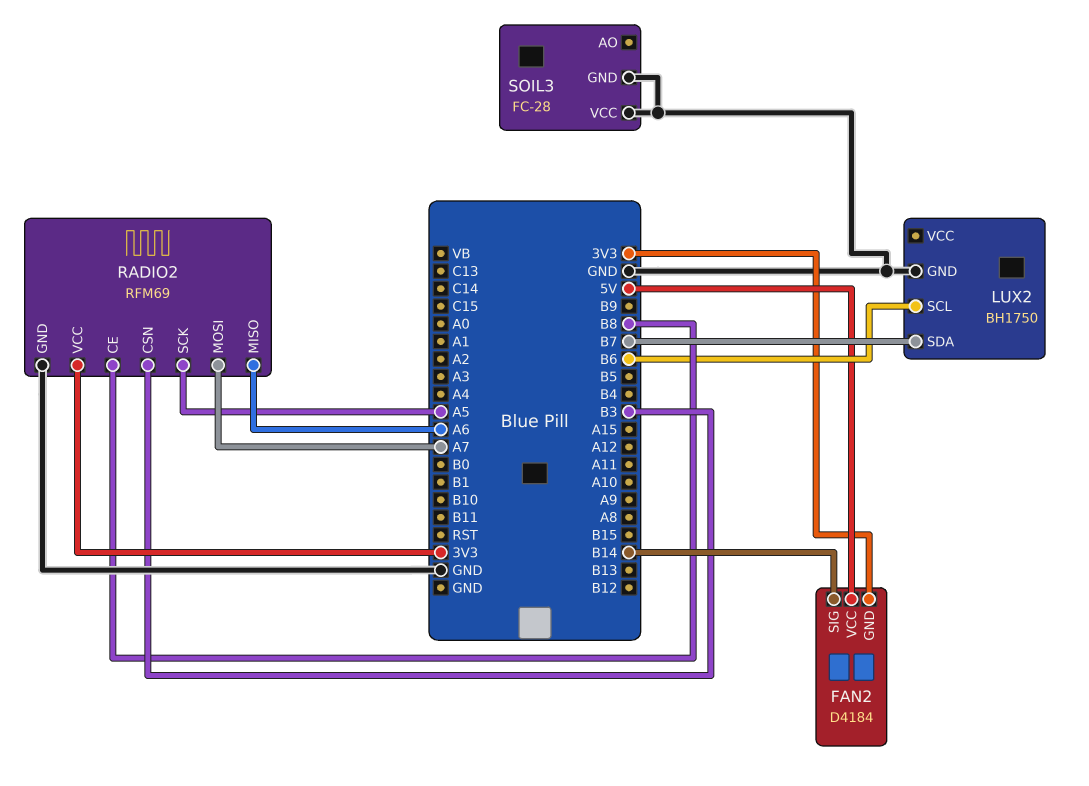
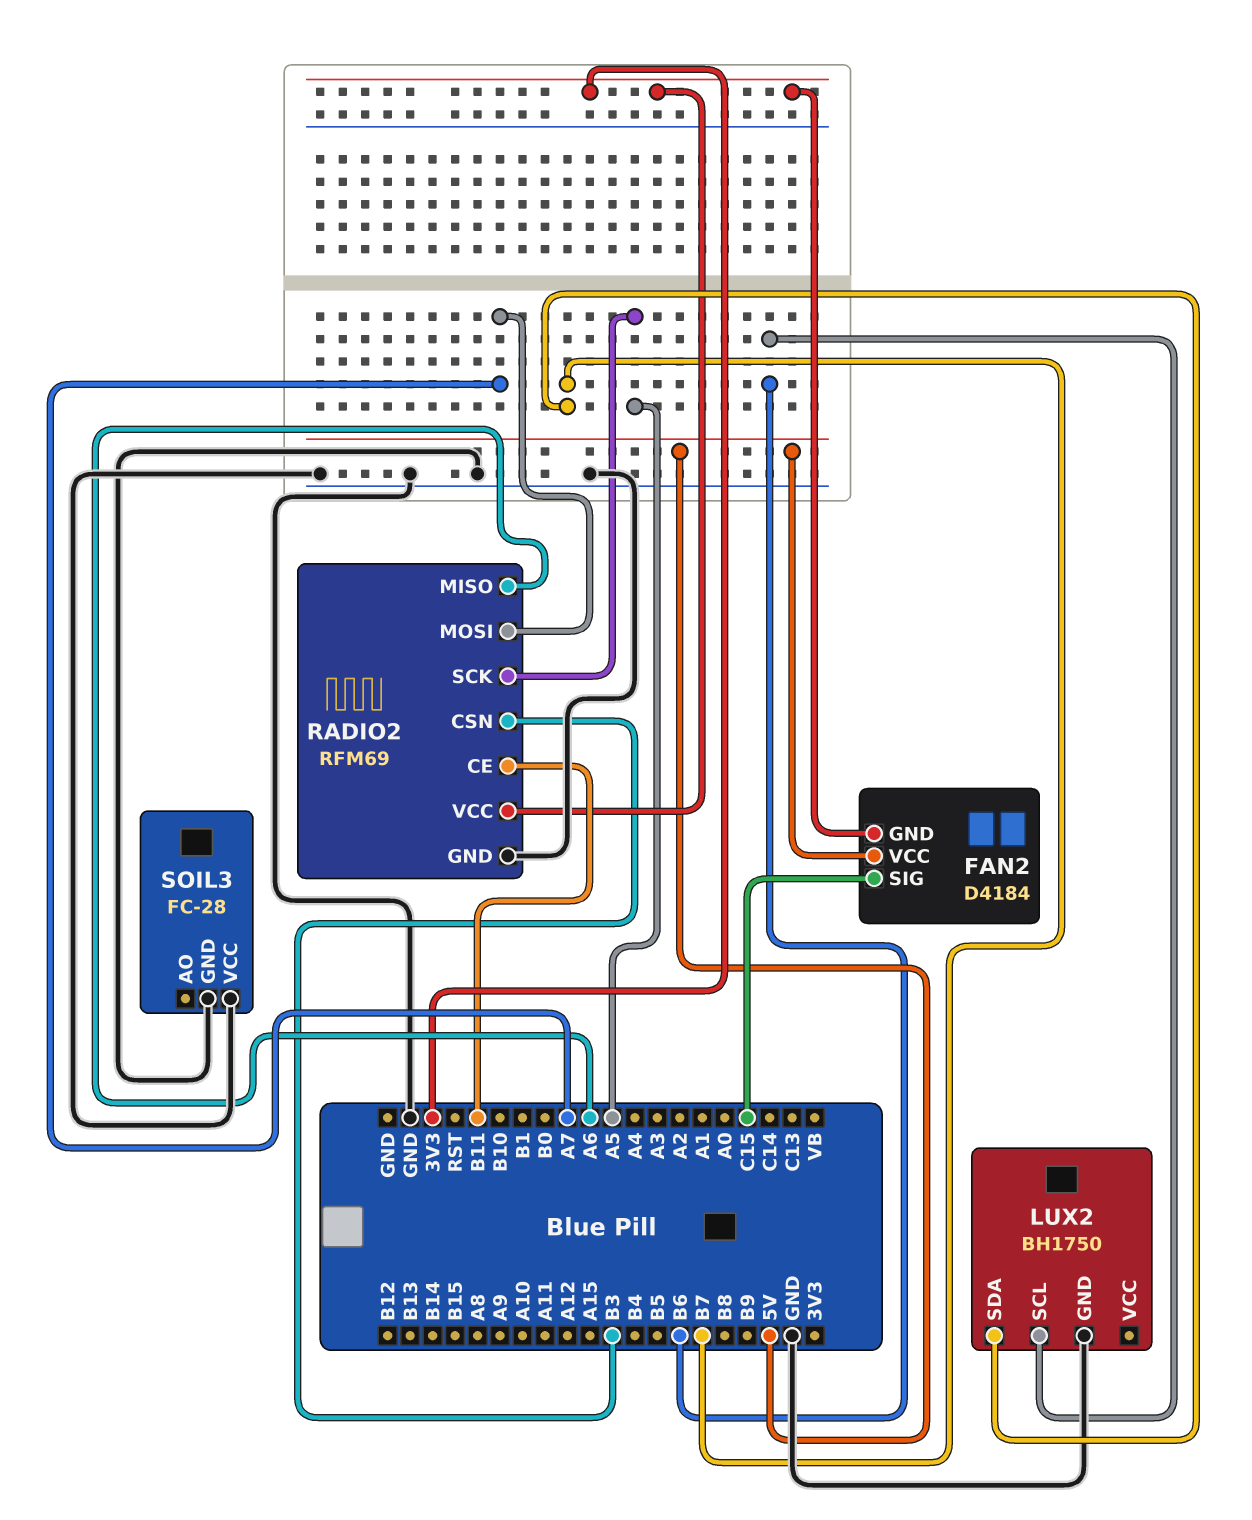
FAN2 pin SIG: B14 -> C15
RADIO2 pin CE: B8 -> B11

